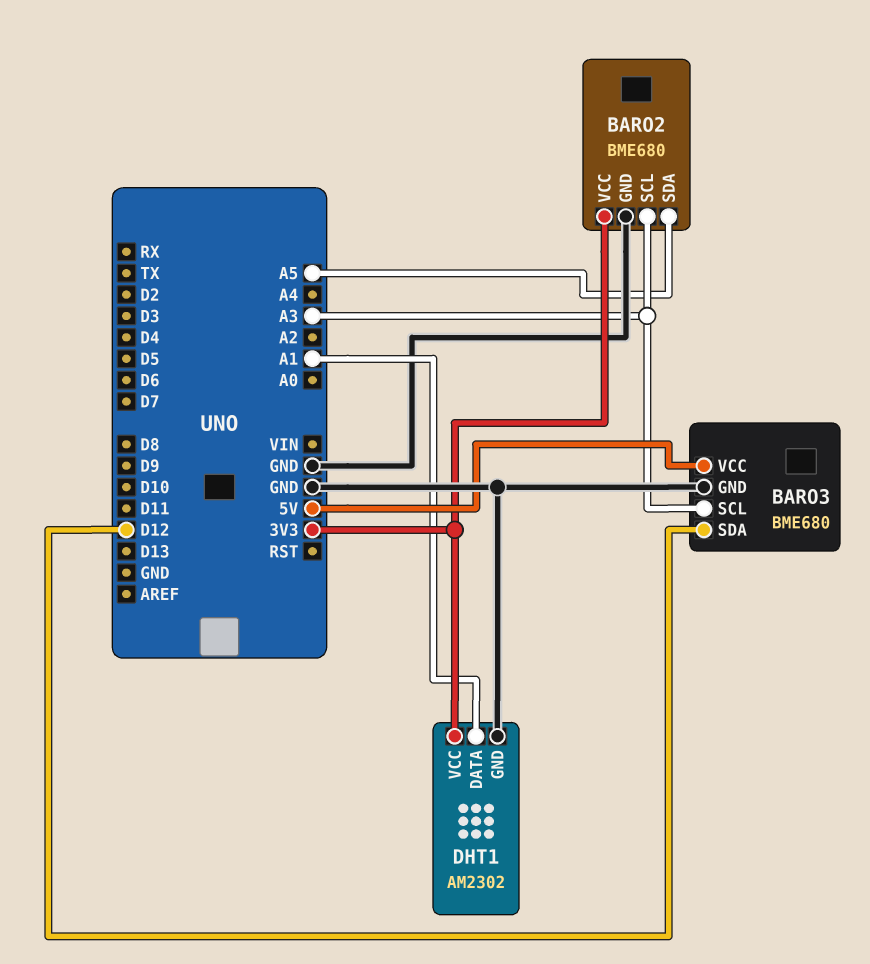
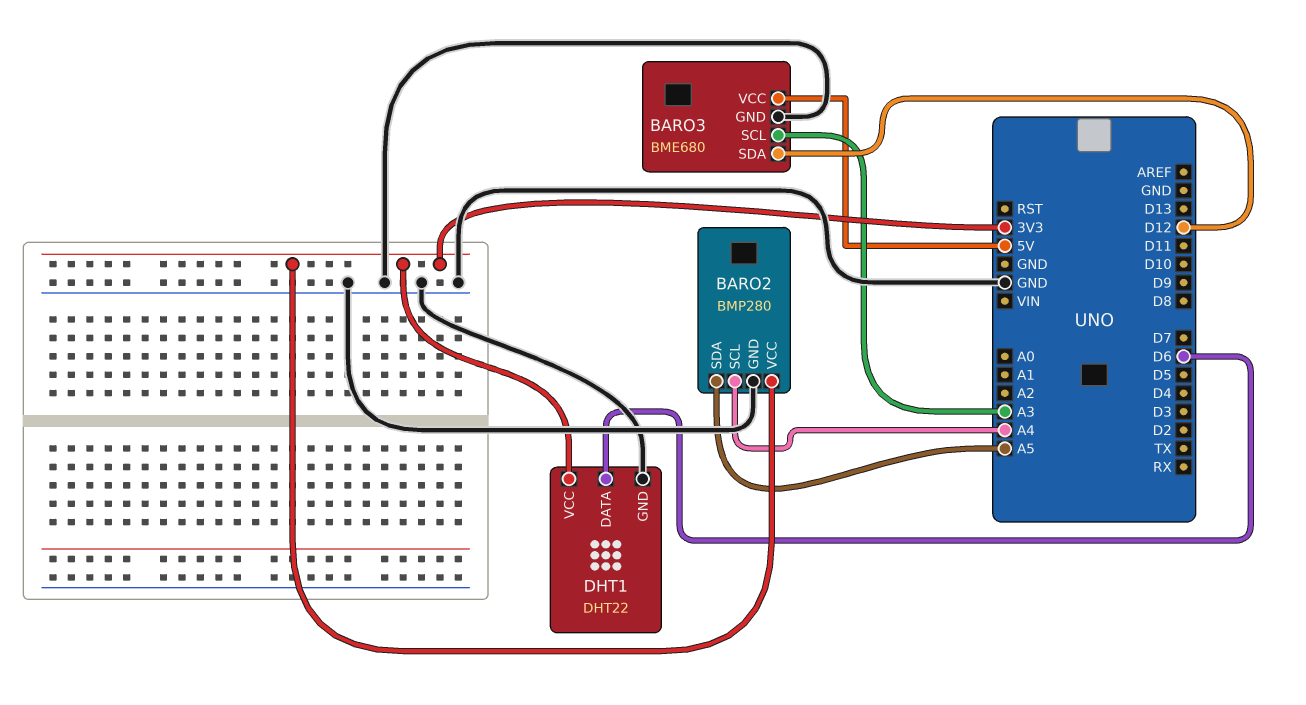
BARO2: BME680 -> BMP280
BARO2 pin SCL: A3 -> A4
DHT1: AM2302 -> DHT22
DHT1 pin DATA: A1 -> D6

